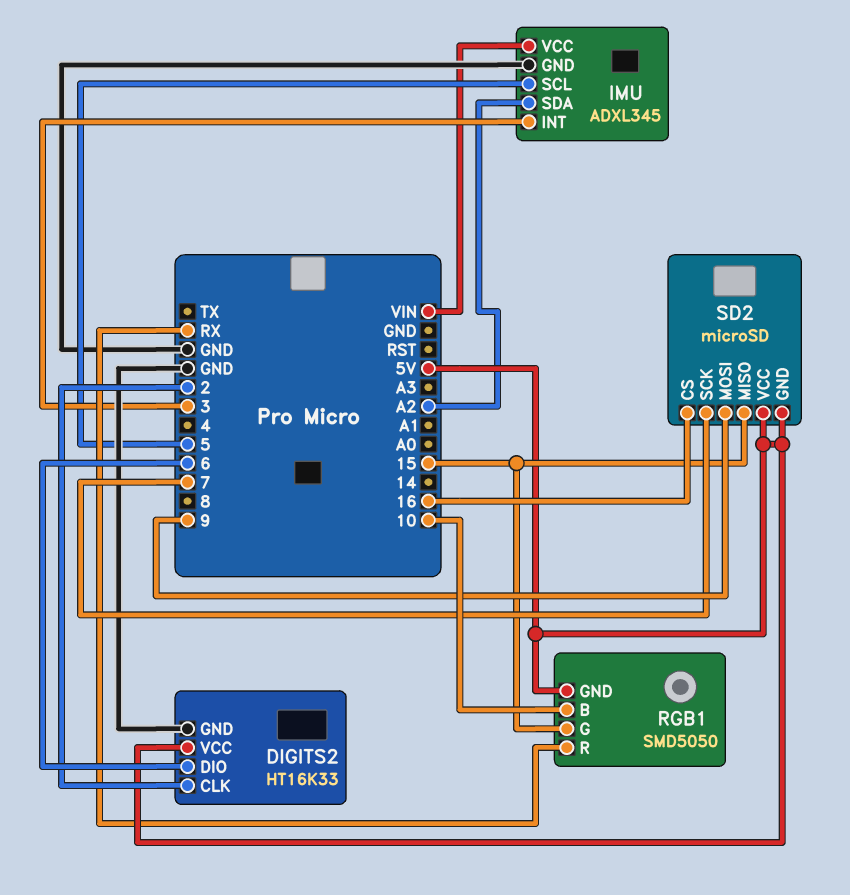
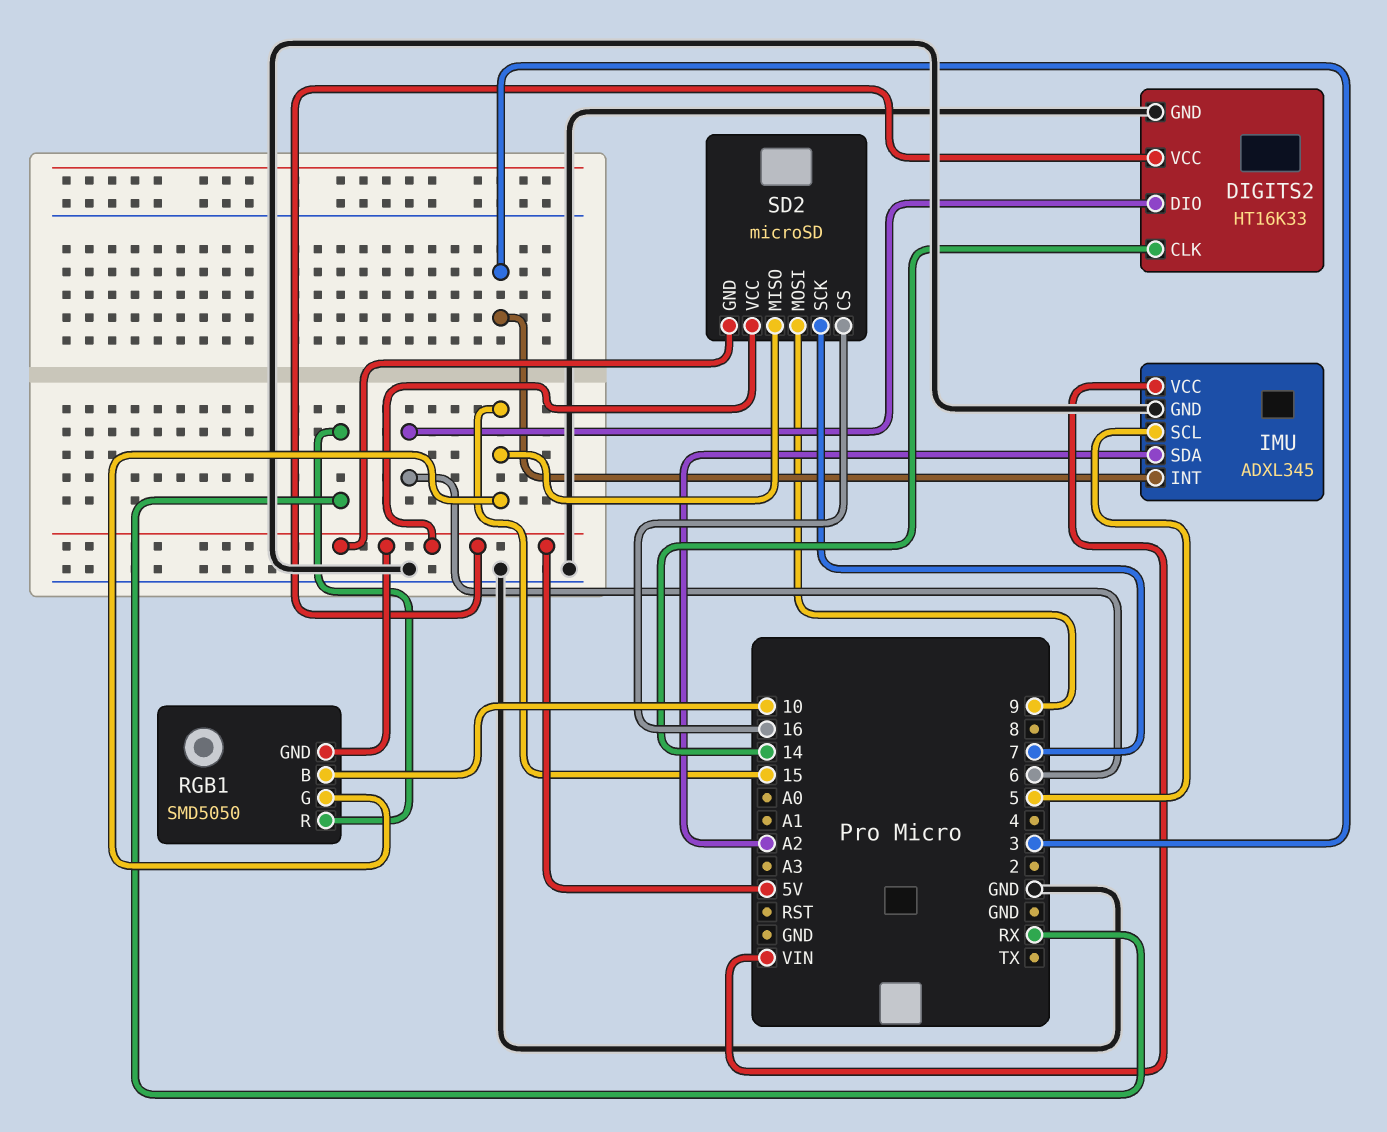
DIGITS2 pin CLK: 2 -> 14

